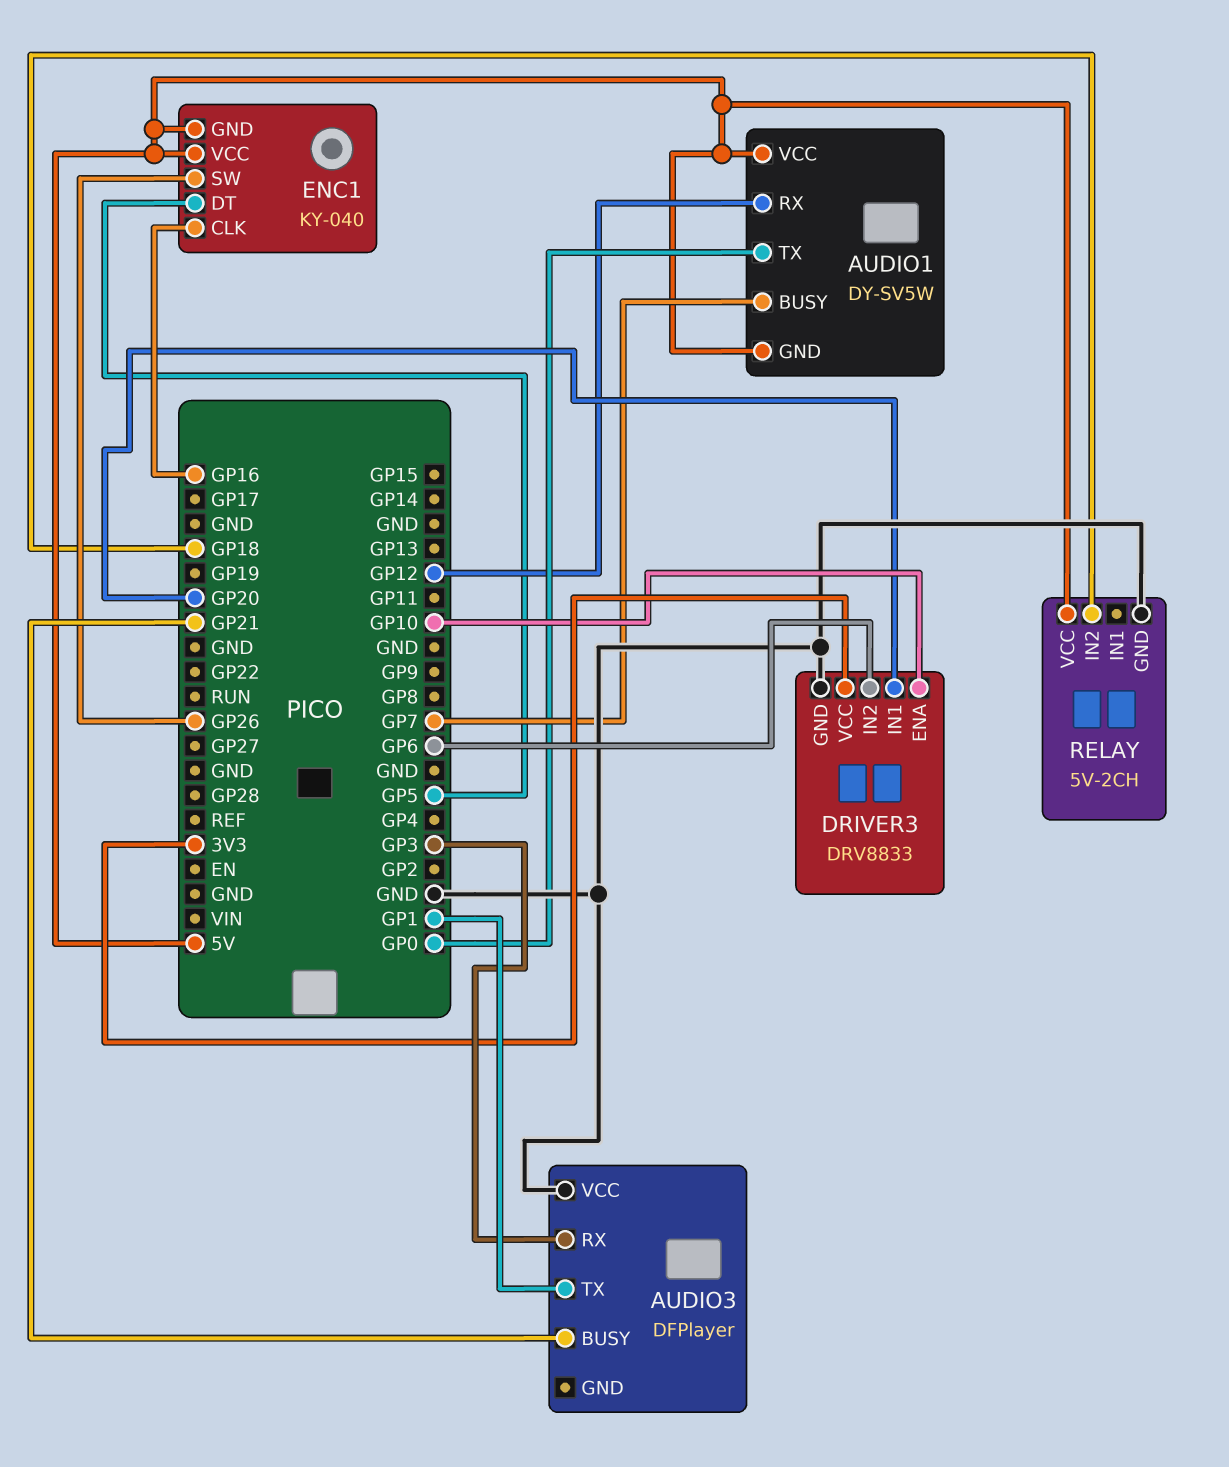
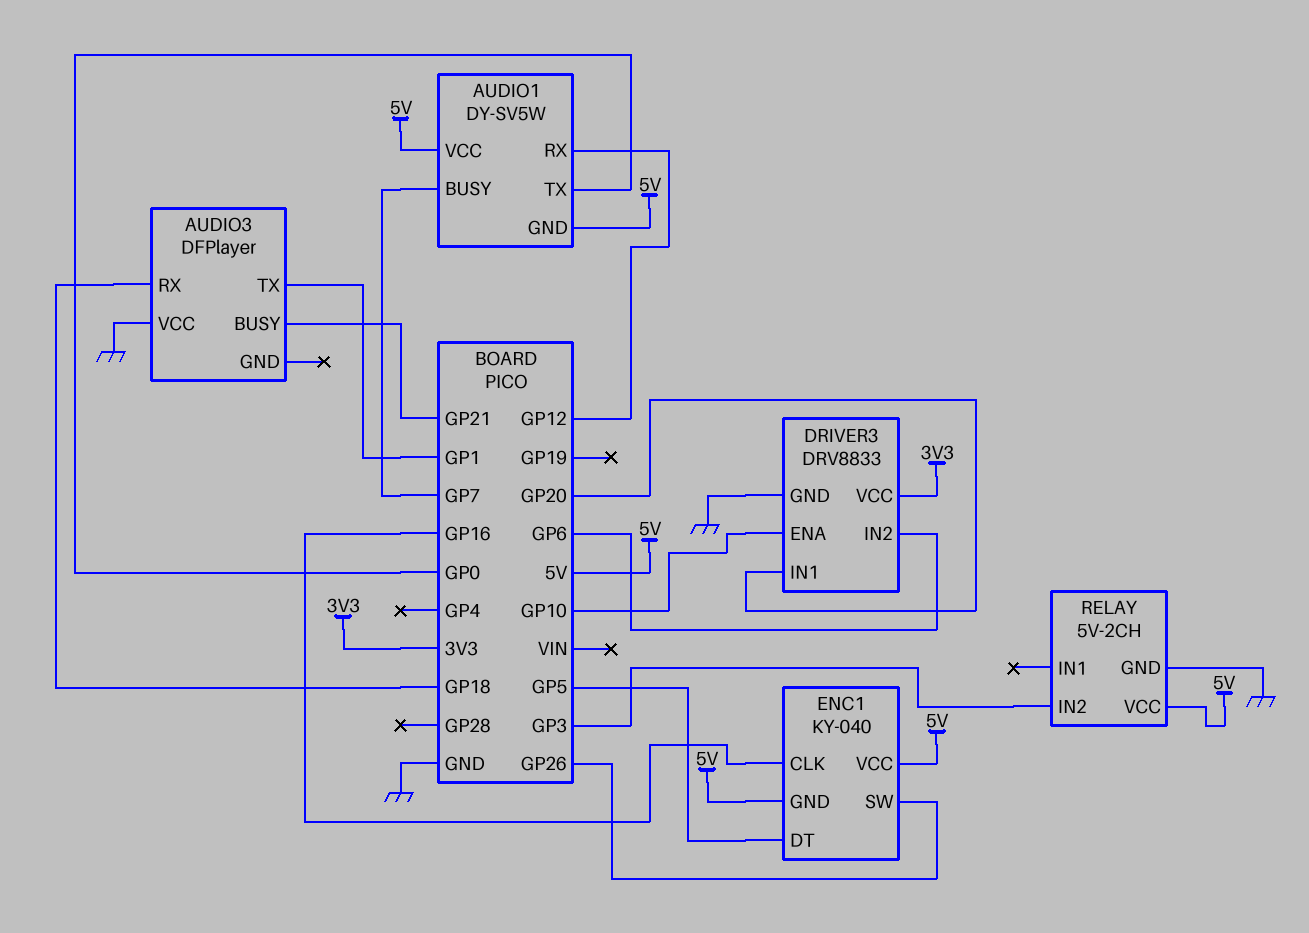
AUDIO3 pin RX: GP3 -> GP18
RELAY pin IN2: GP18 -> GP3

